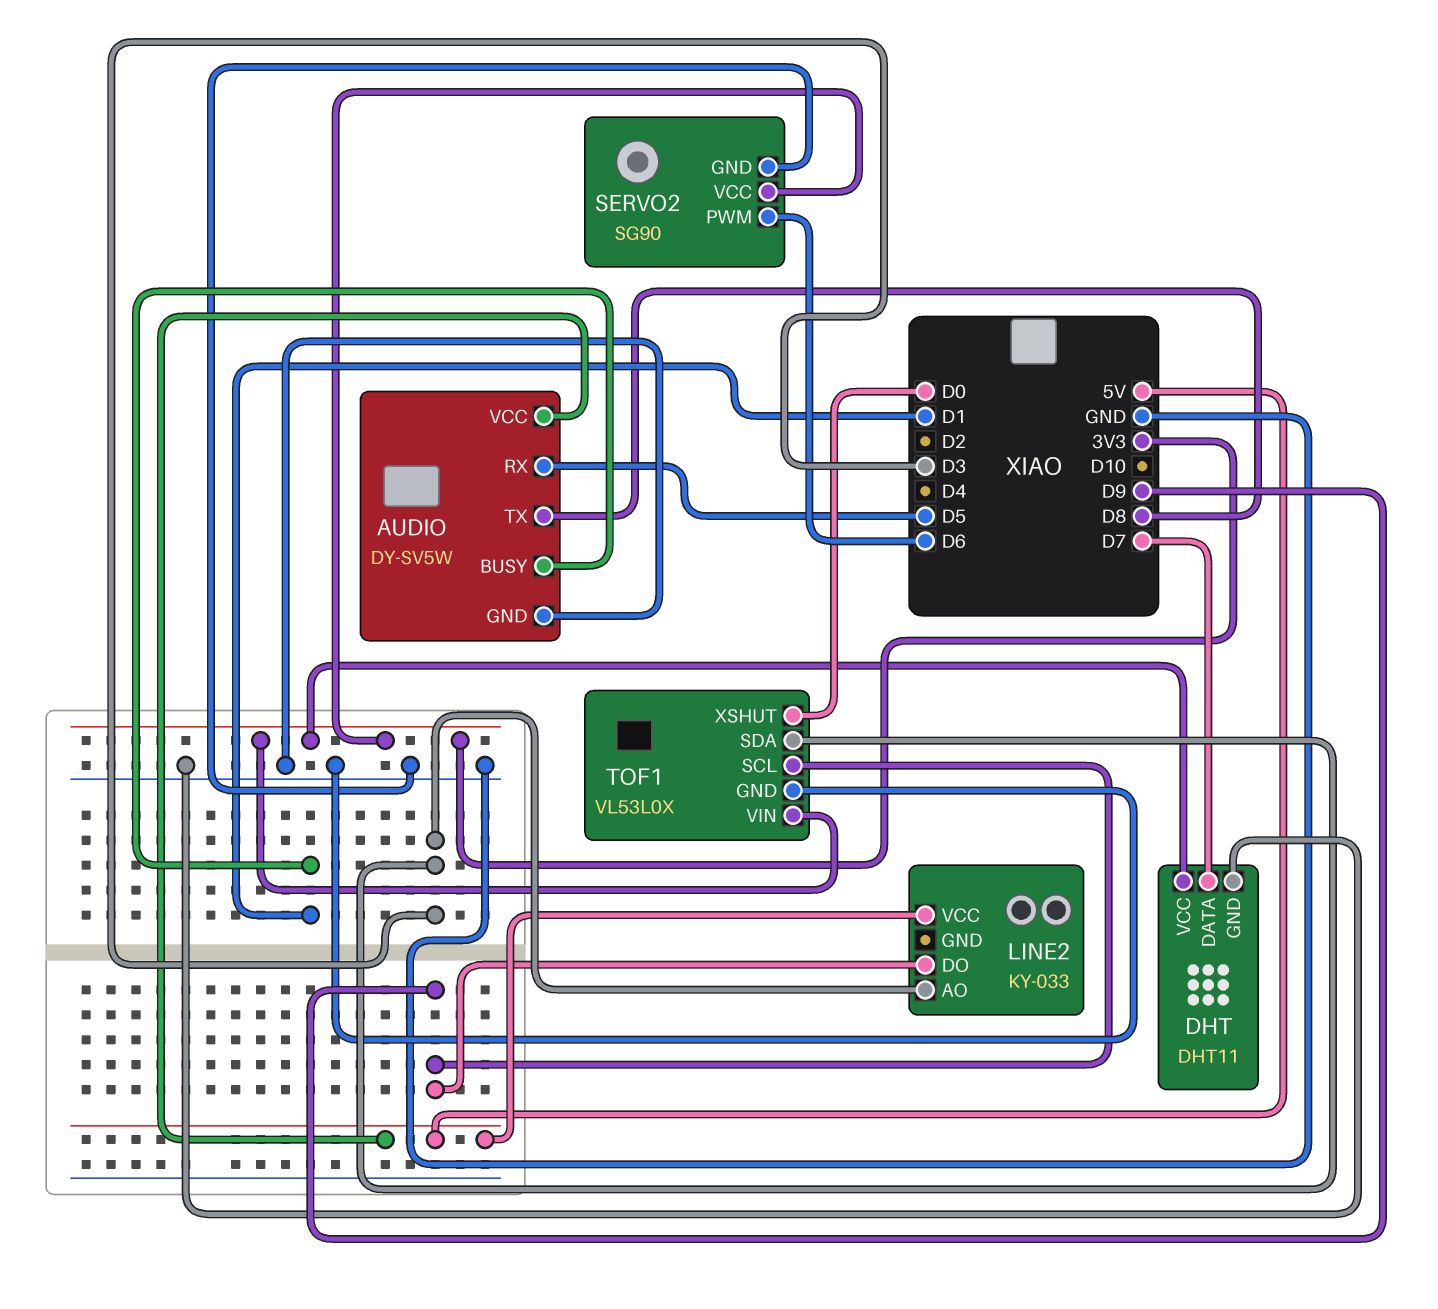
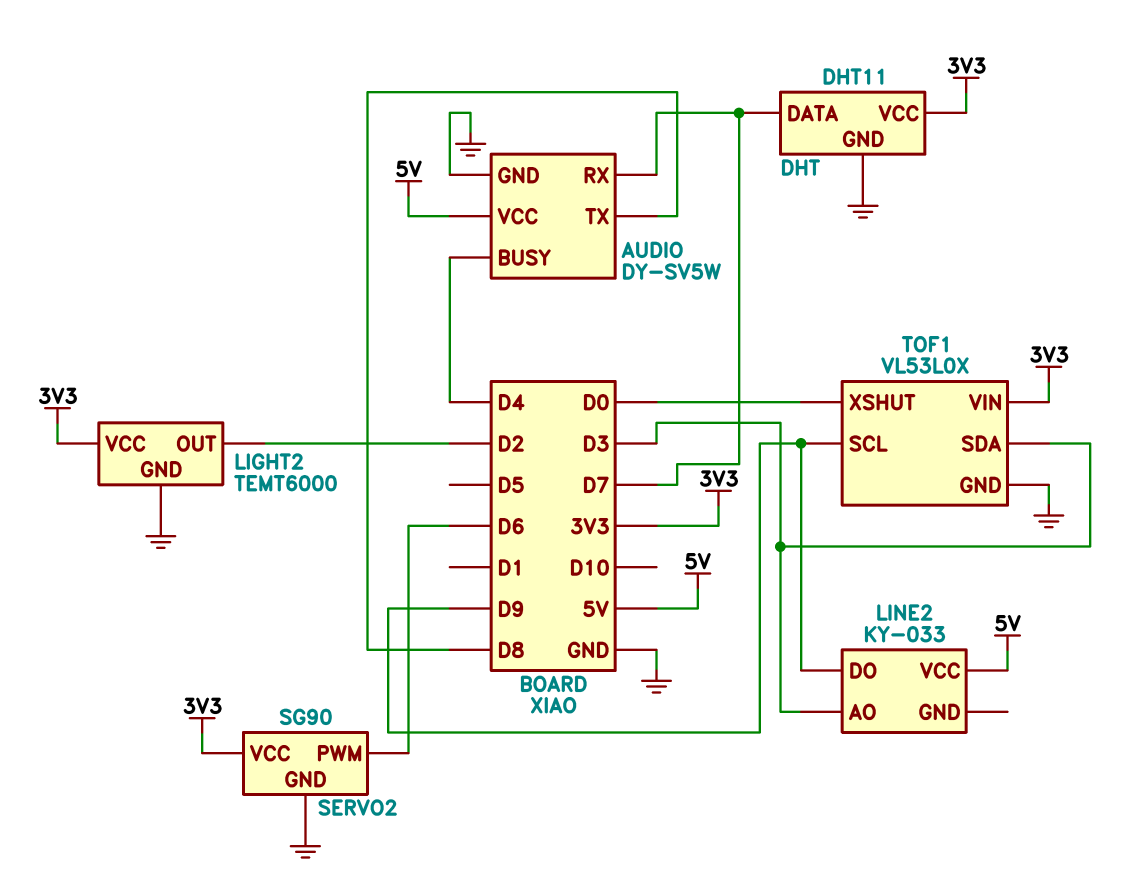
AUDIO pin BUSY: D1 -> D4
AUDIO pin RX: D5 -> D7
LIGHT2: none -> TEMT6000
LIGHT2 pin GND: none -> GND
LIGHT2 pin OUT: none -> D2
LIGHT2 pin VCC: none -> 3V3

